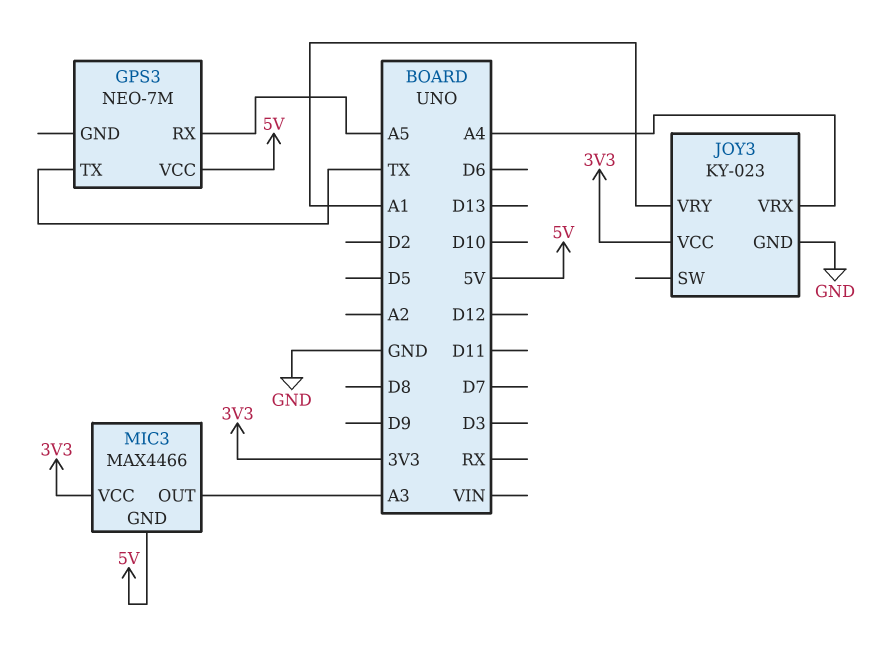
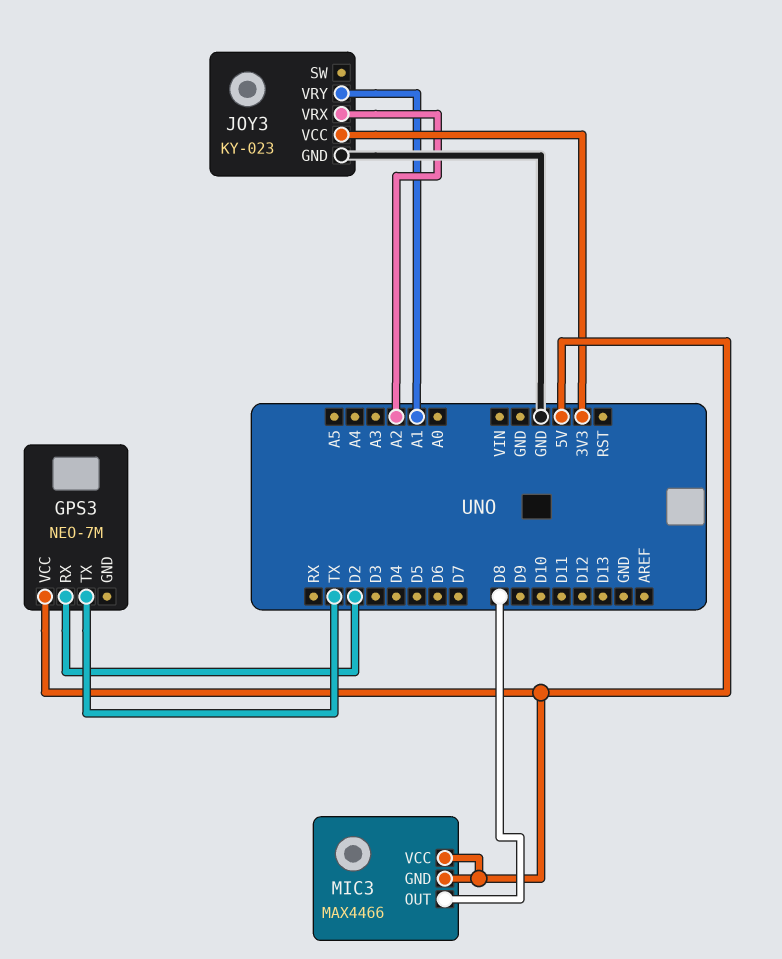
GPS3 pin RX: A5 -> D2
JOY3 pin VRX: A4 -> A2
MIC3 pin OUT: A3 -> D8
MIC3 pin VCC: 3V3 -> 5V

